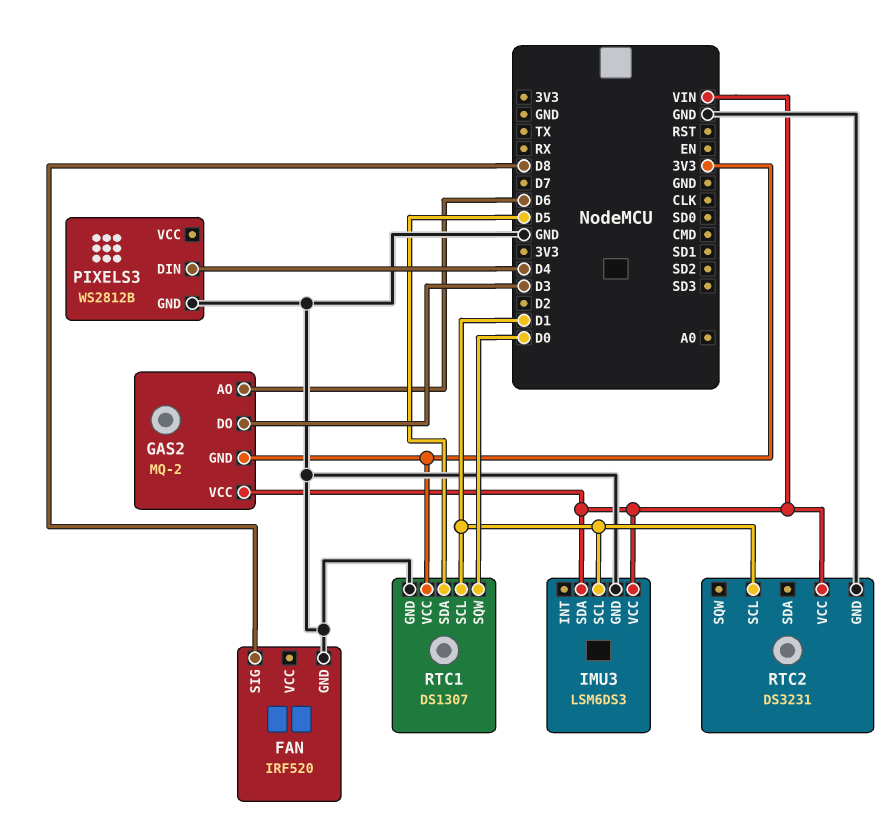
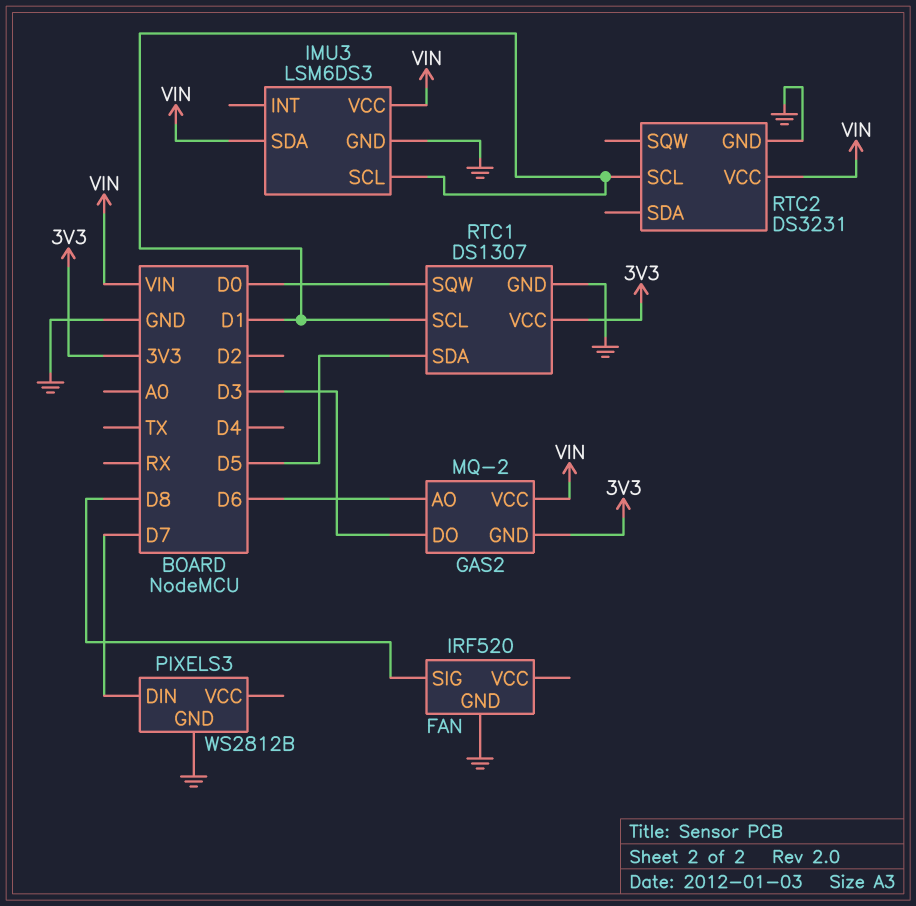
PIXELS3 pin DIN: D4 -> D7

